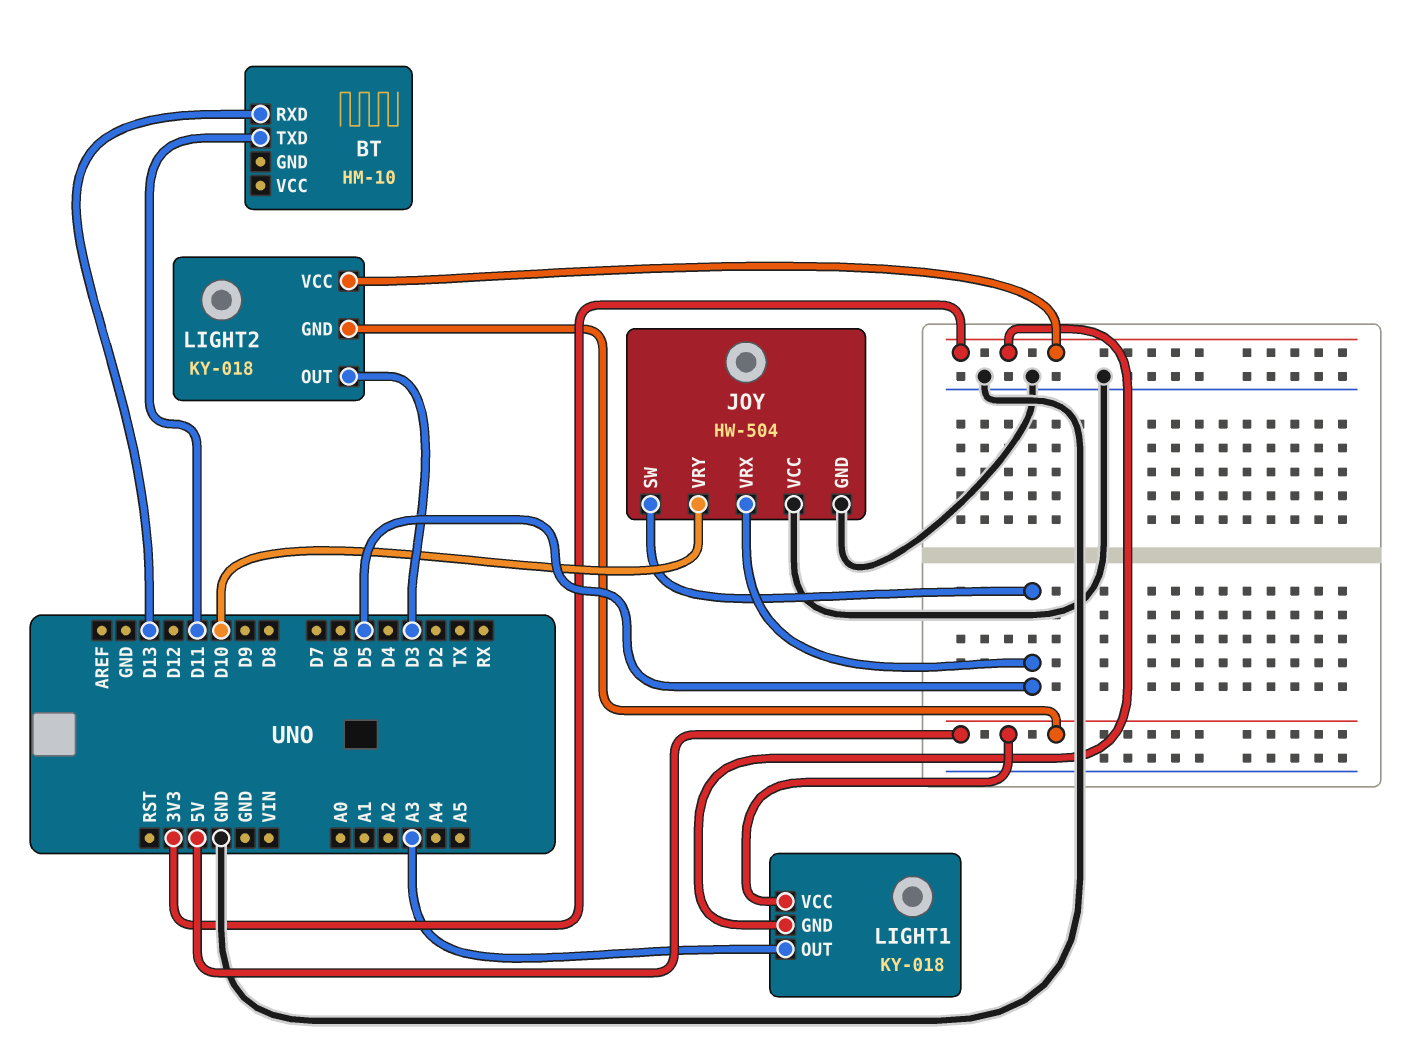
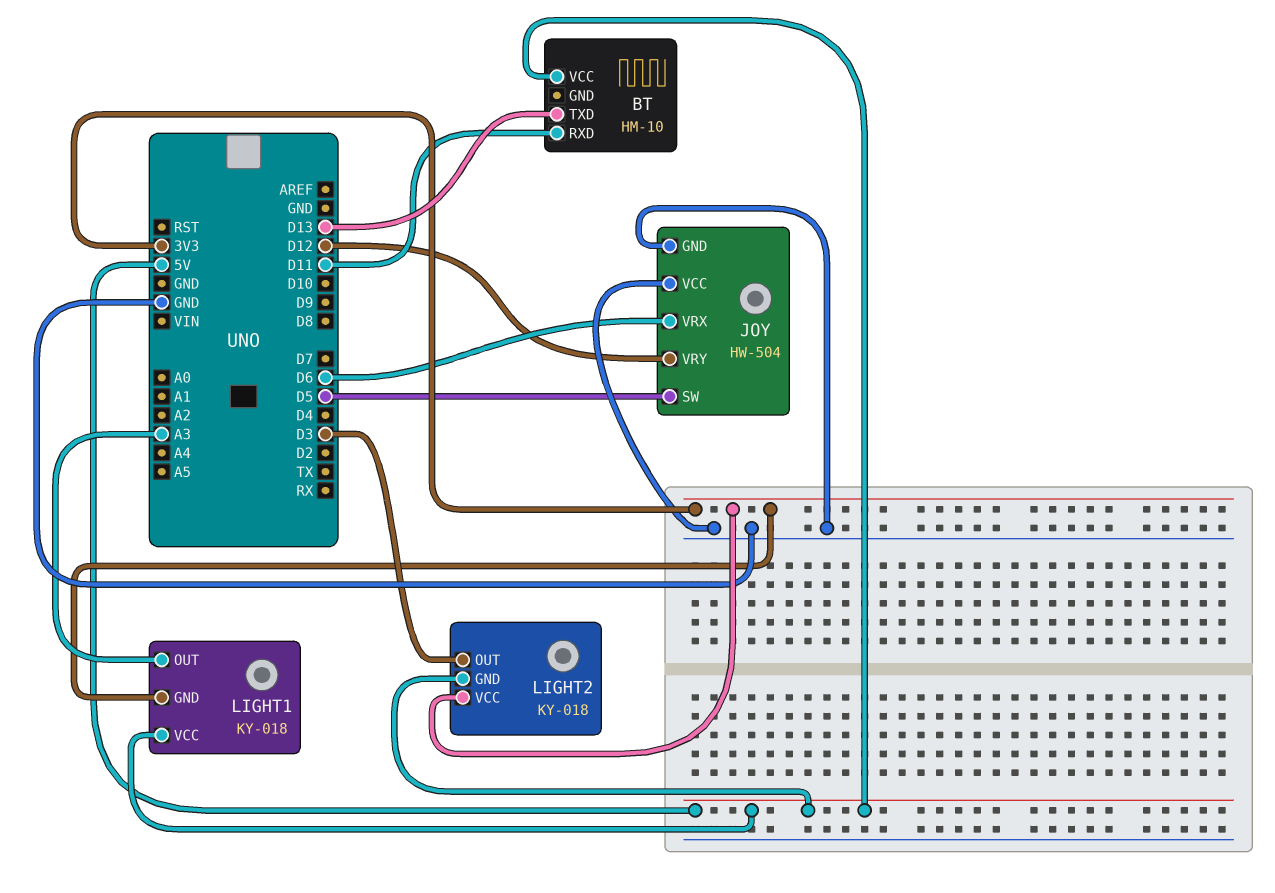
BT pin RXD: D13 -> D11
BT pin TXD: D11 -> D13
BT pin VCC: none -> 5V
JOY pin VRX: D5 -> D6
JOY pin VRY: D10 -> D12

